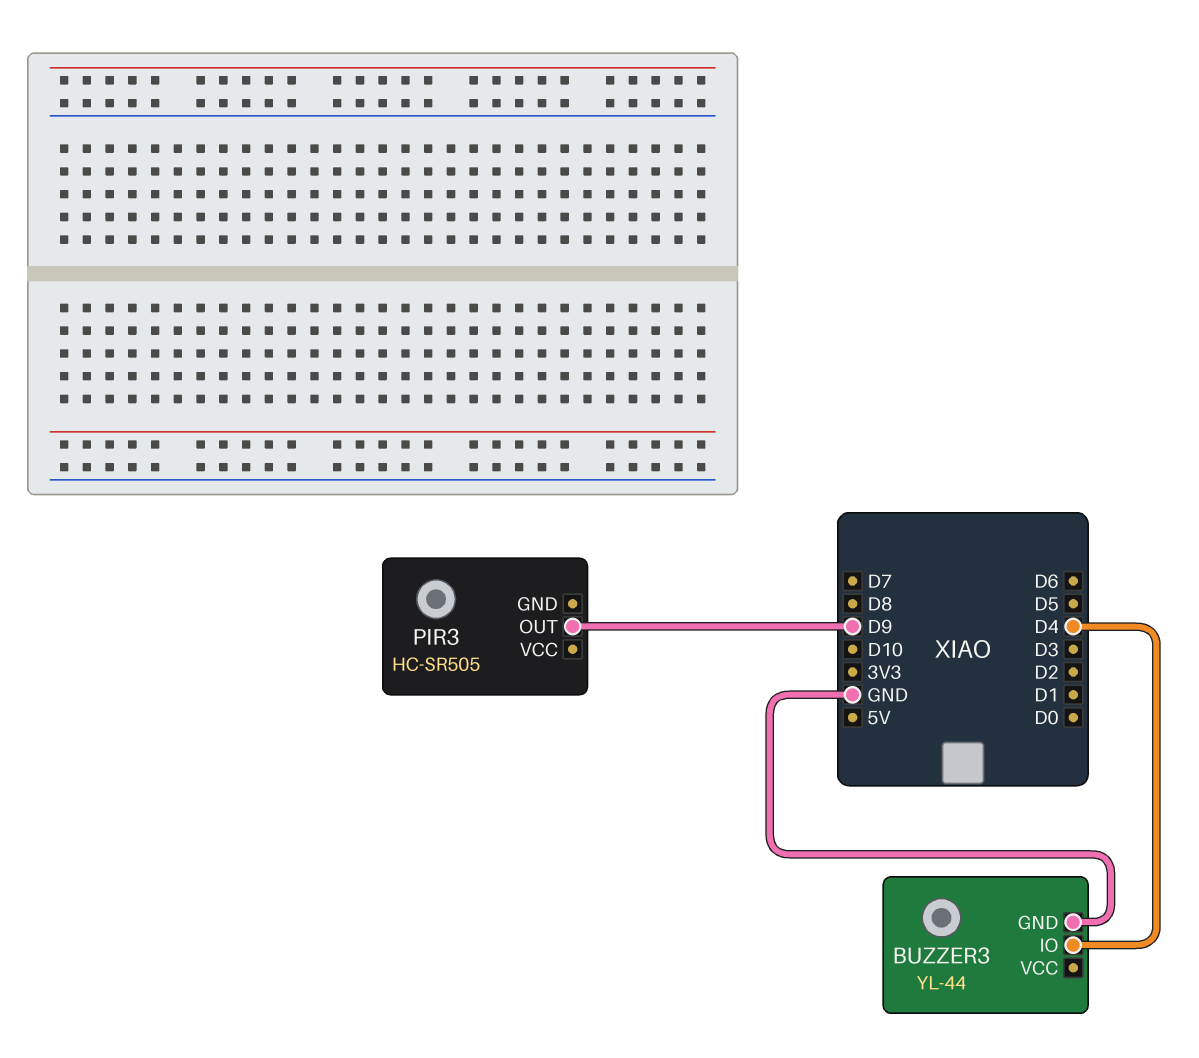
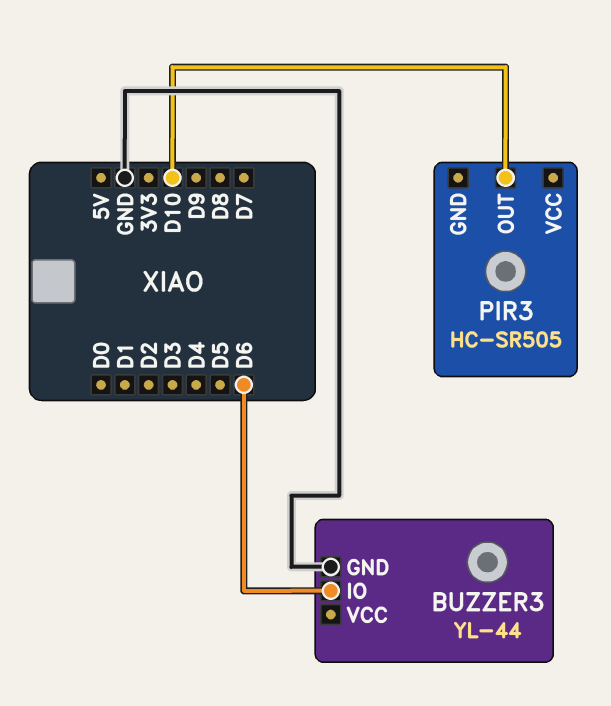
BUZZER3 pin IO: D4 -> D6
PIR3 pin OUT: D9 -> D10

